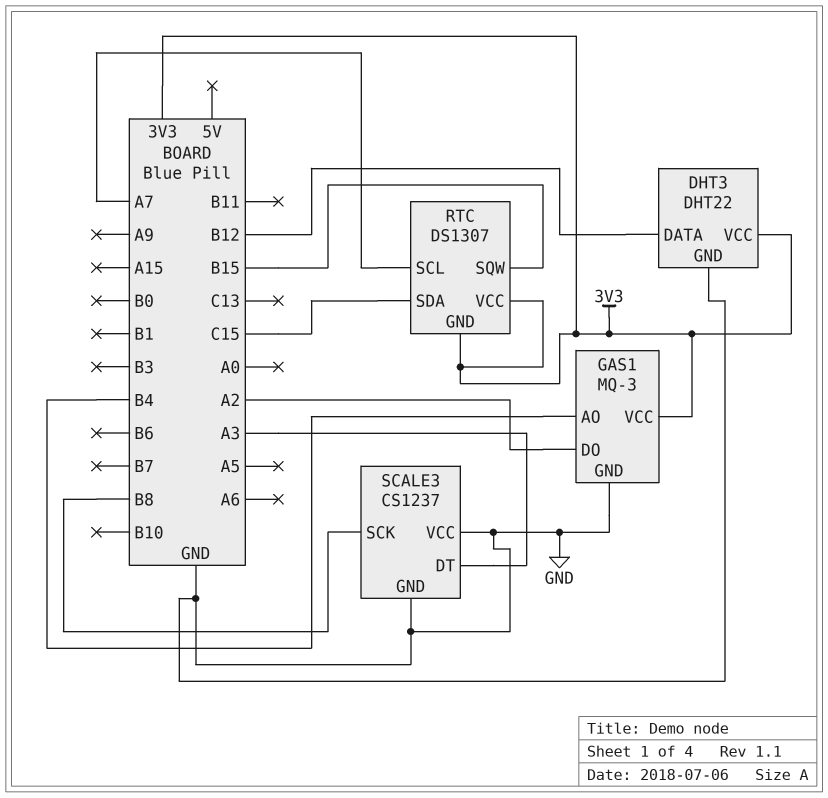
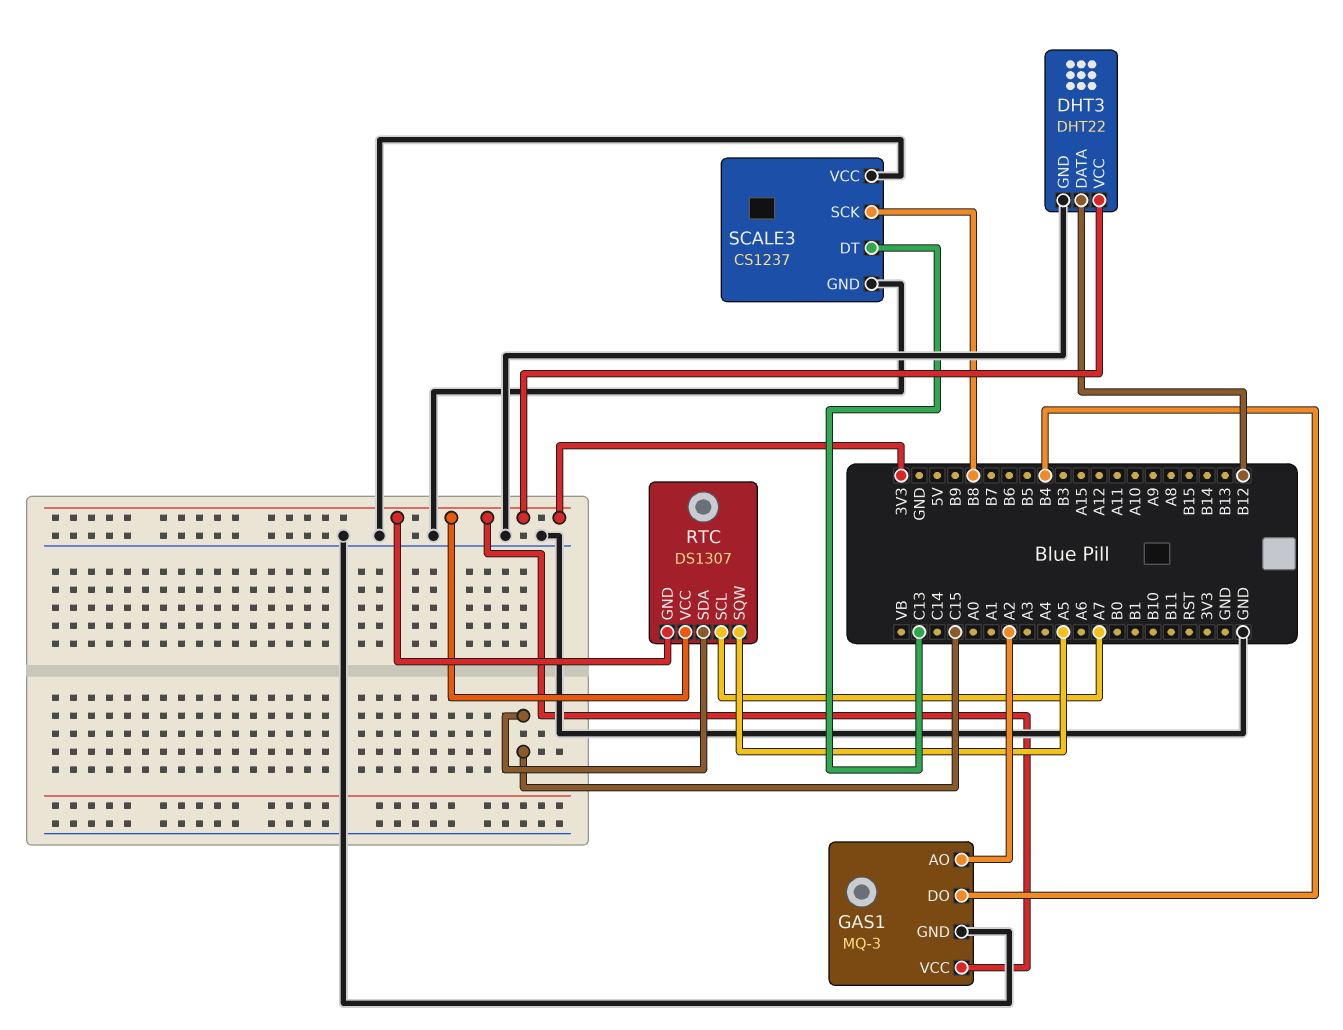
GAS1 pin AO: B4 -> A2
GAS1 pin DO: A2 -> B4
RTC pin SQW: B15 -> A5
SCALE3 pin DT: A3 -> C13

